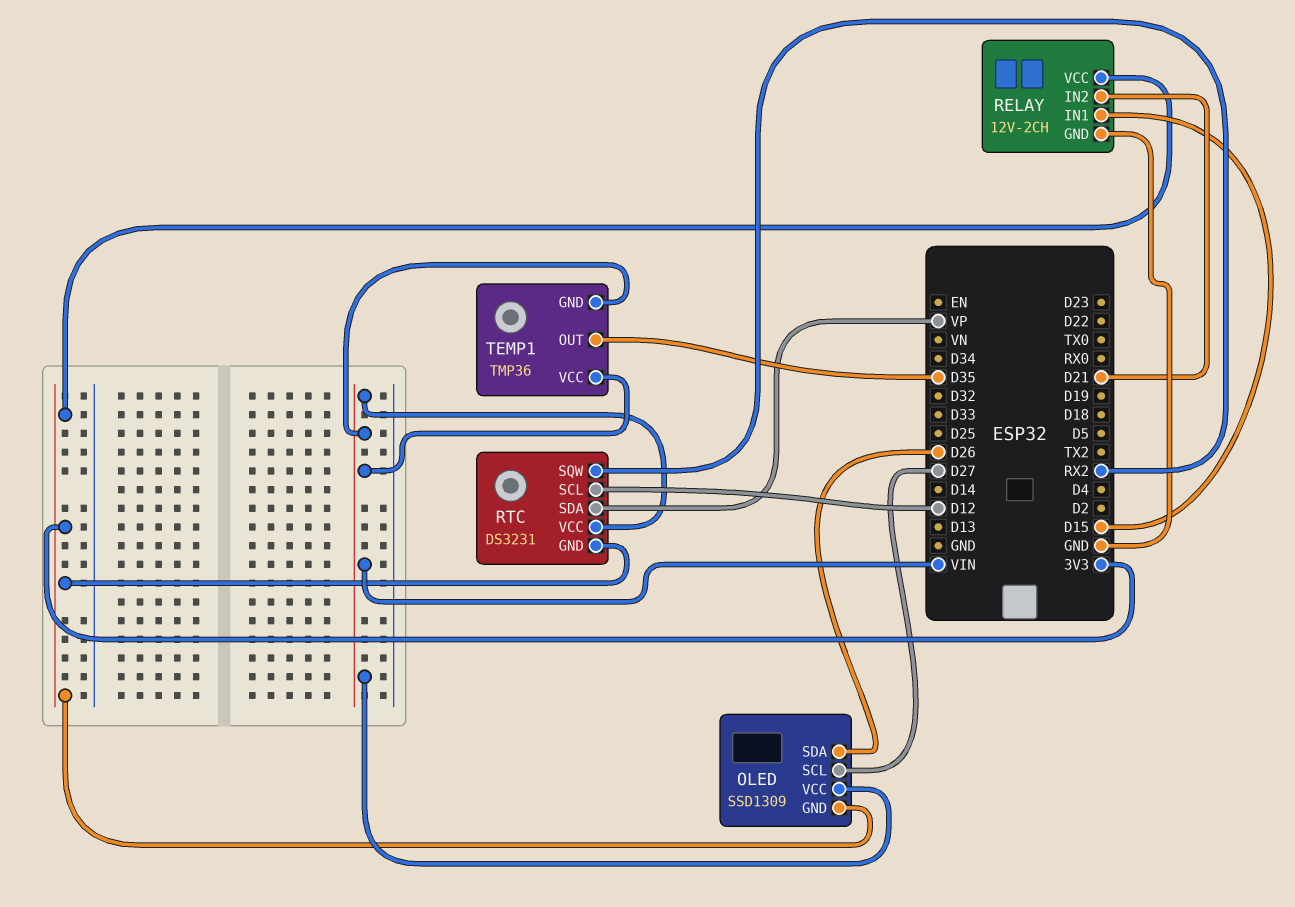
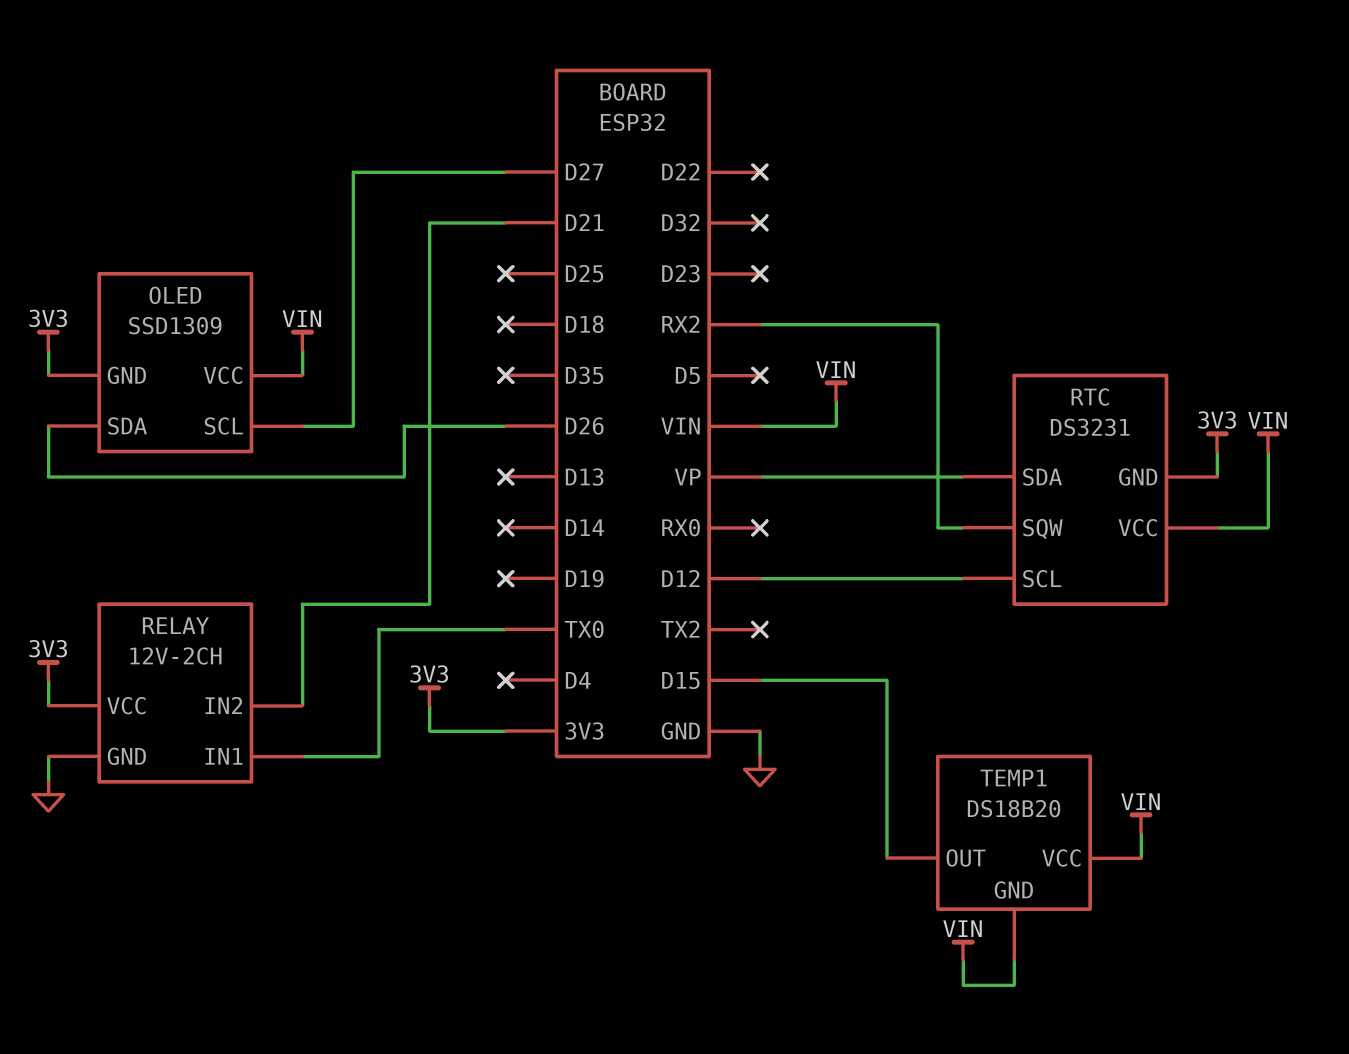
RELAY pin IN1: D15 -> TX0
TEMP1: TMP36 -> DS18B20
TEMP1 pin OUT: D35 -> D15

